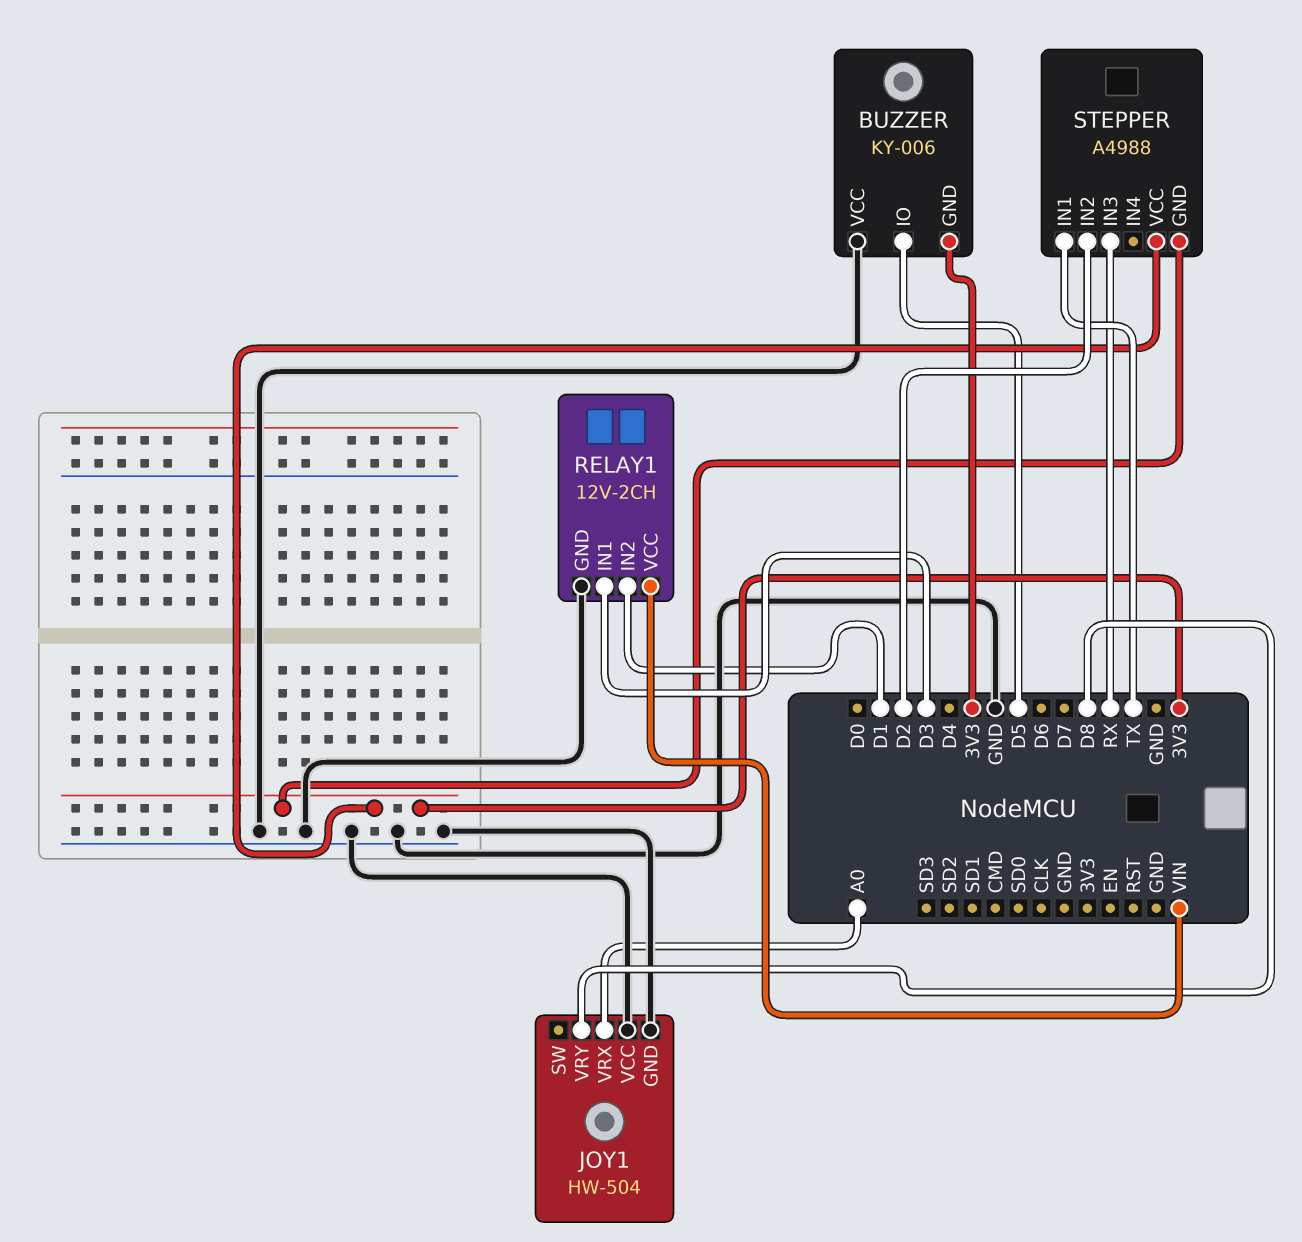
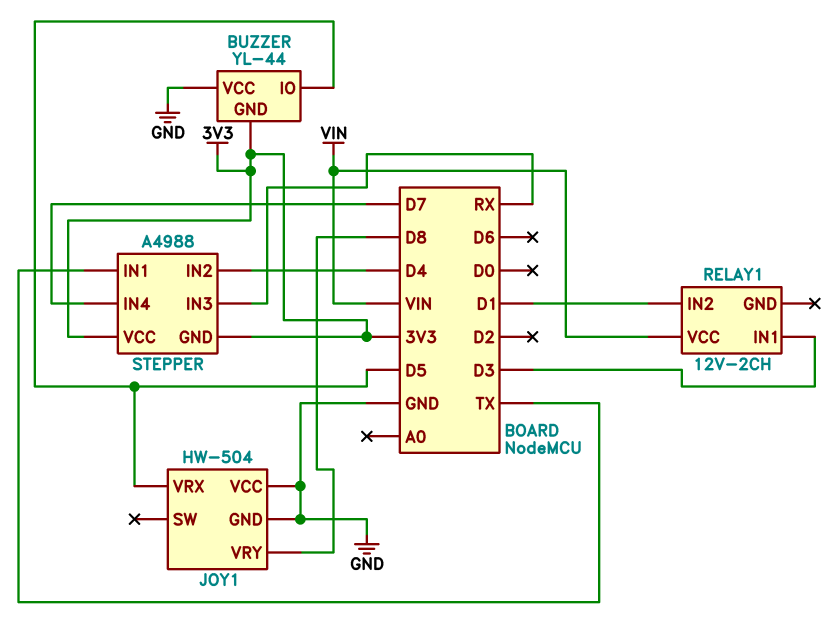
BUZZER: KY-006 -> YL-44
JOY1 pin VRX: A0 -> D5
RELAY1 pin GND: GND -> none
STEPPER pin IN2: D2 -> D4
STEPPER pin IN4: none -> D7

